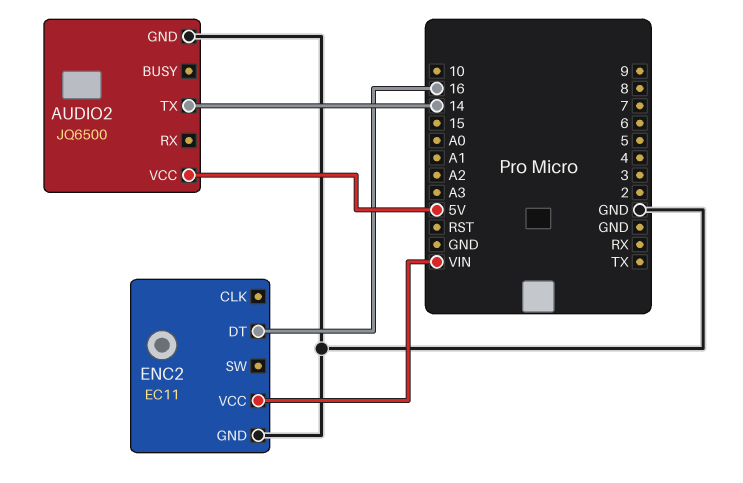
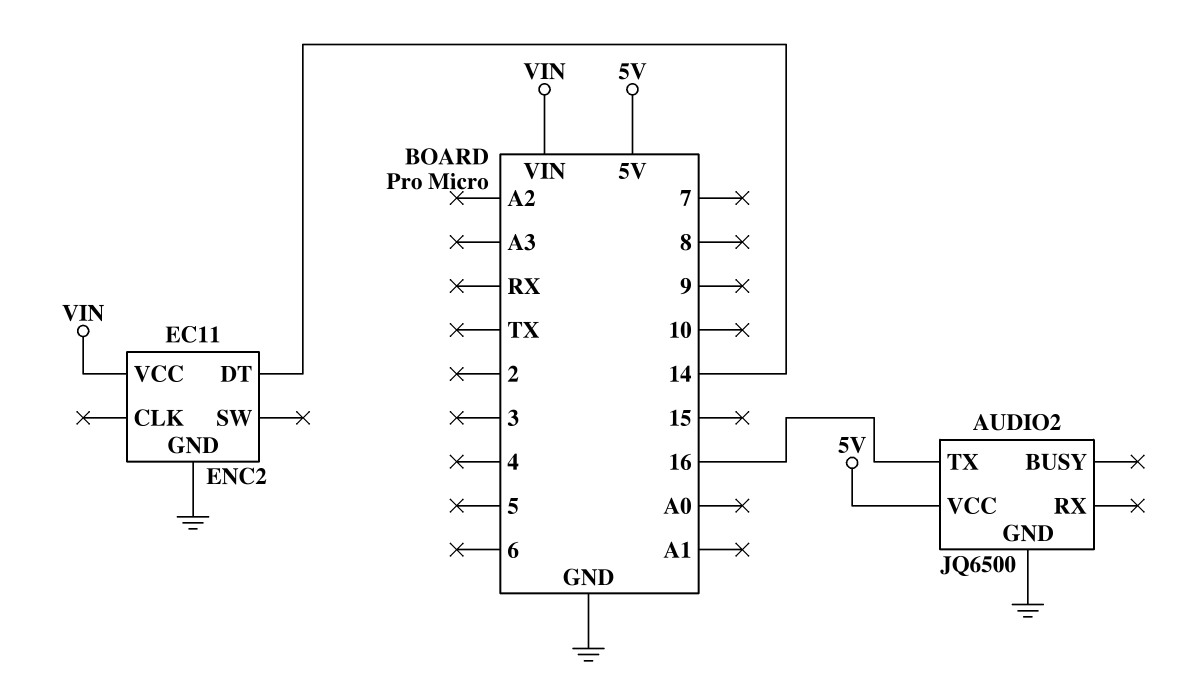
AUDIO2 pin TX: 14 -> 16
ENC2 pin DT: 16 -> 14

